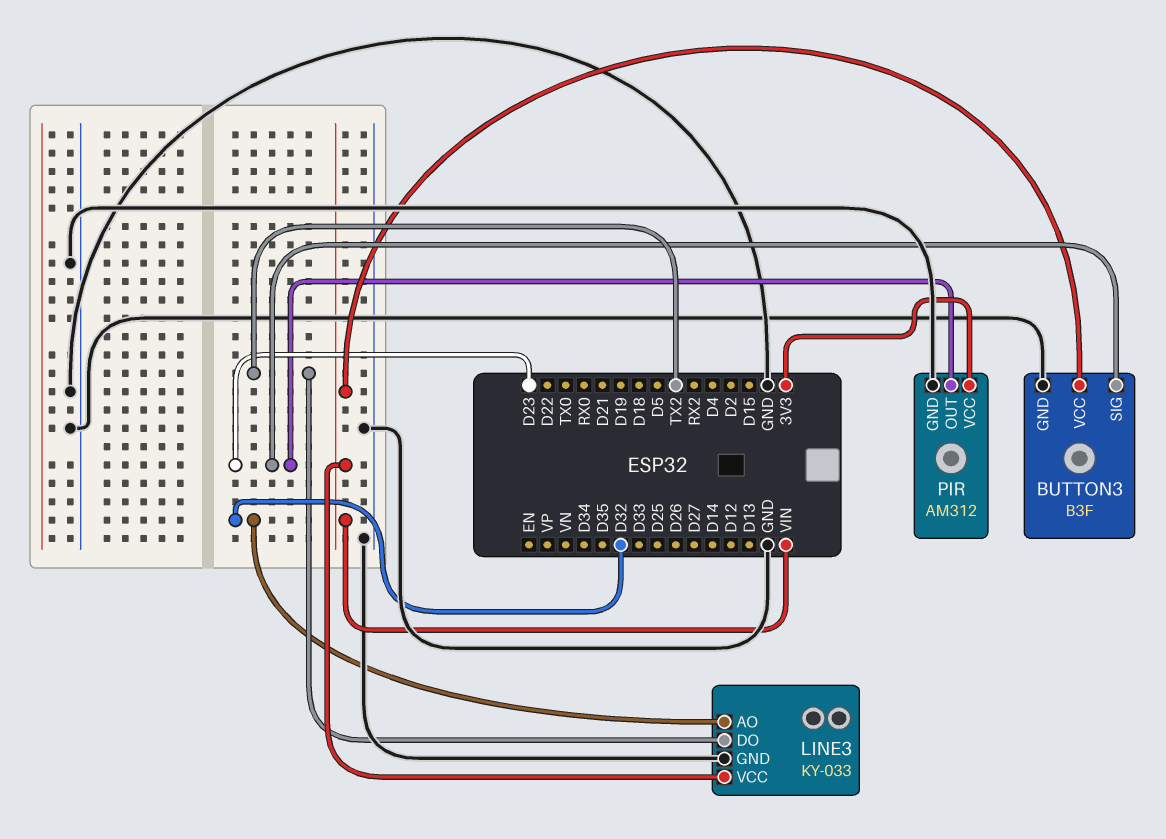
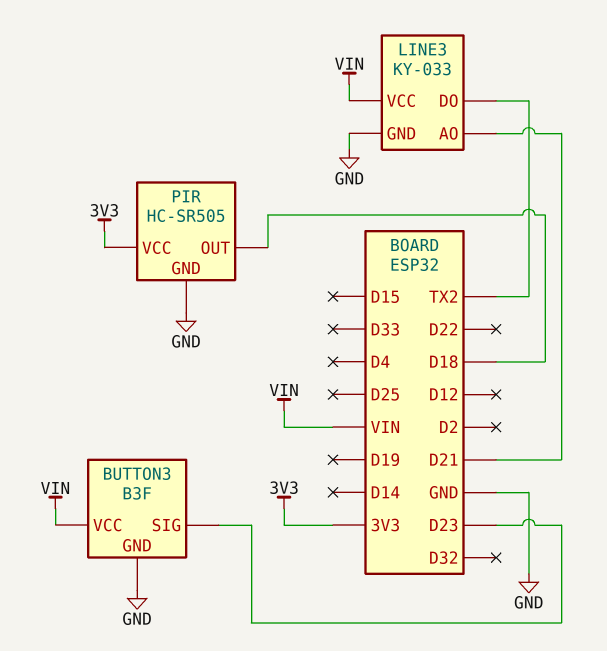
LINE3 pin AO: D32 -> D21
PIR: AM312 -> HC-SR505
PIR pin OUT: D23 -> D18

